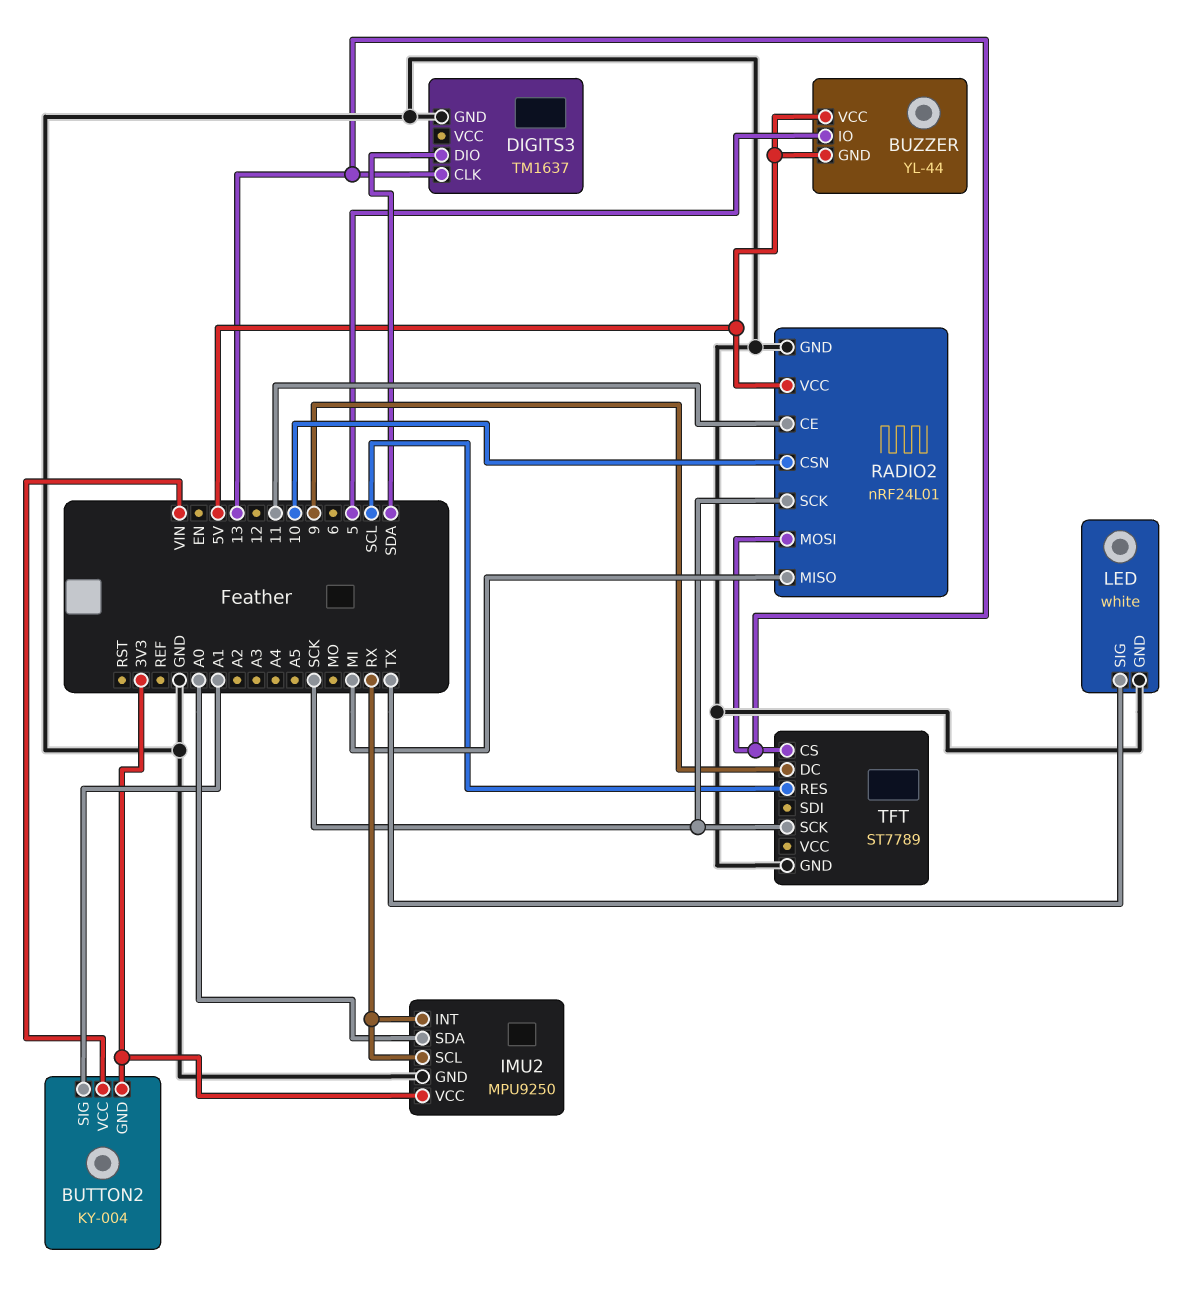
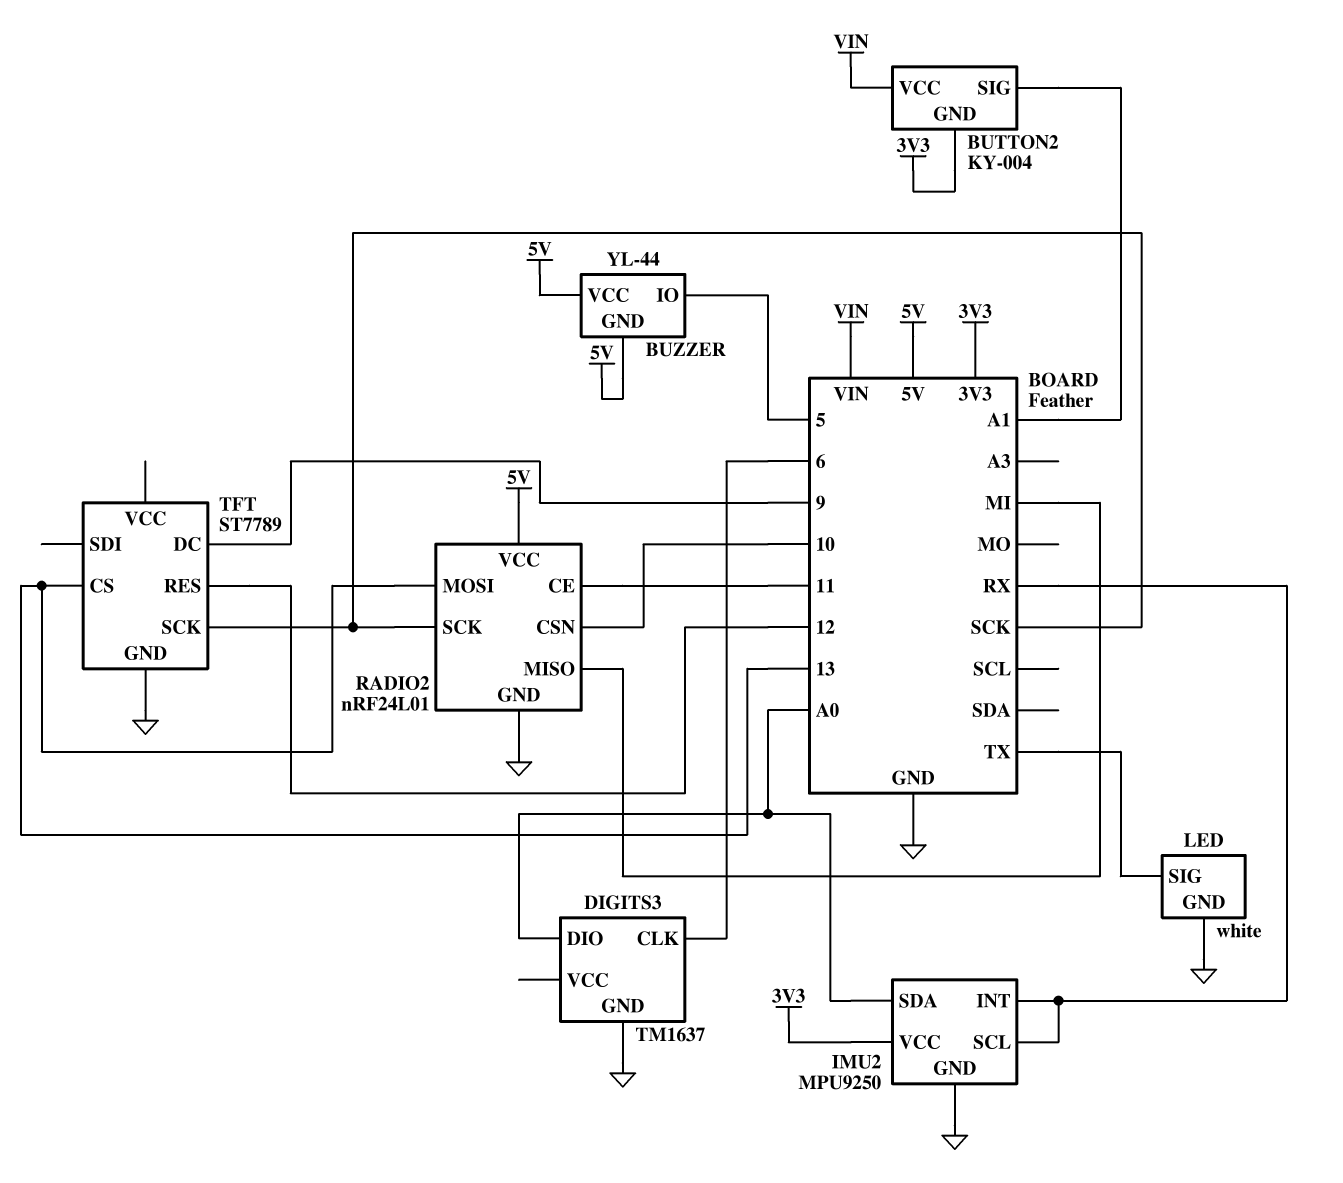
DIGITS3 pin CLK: 13 -> 6
DIGITS3 pin DIO: SDA -> A0
TFT pin RES: SCL -> 12

